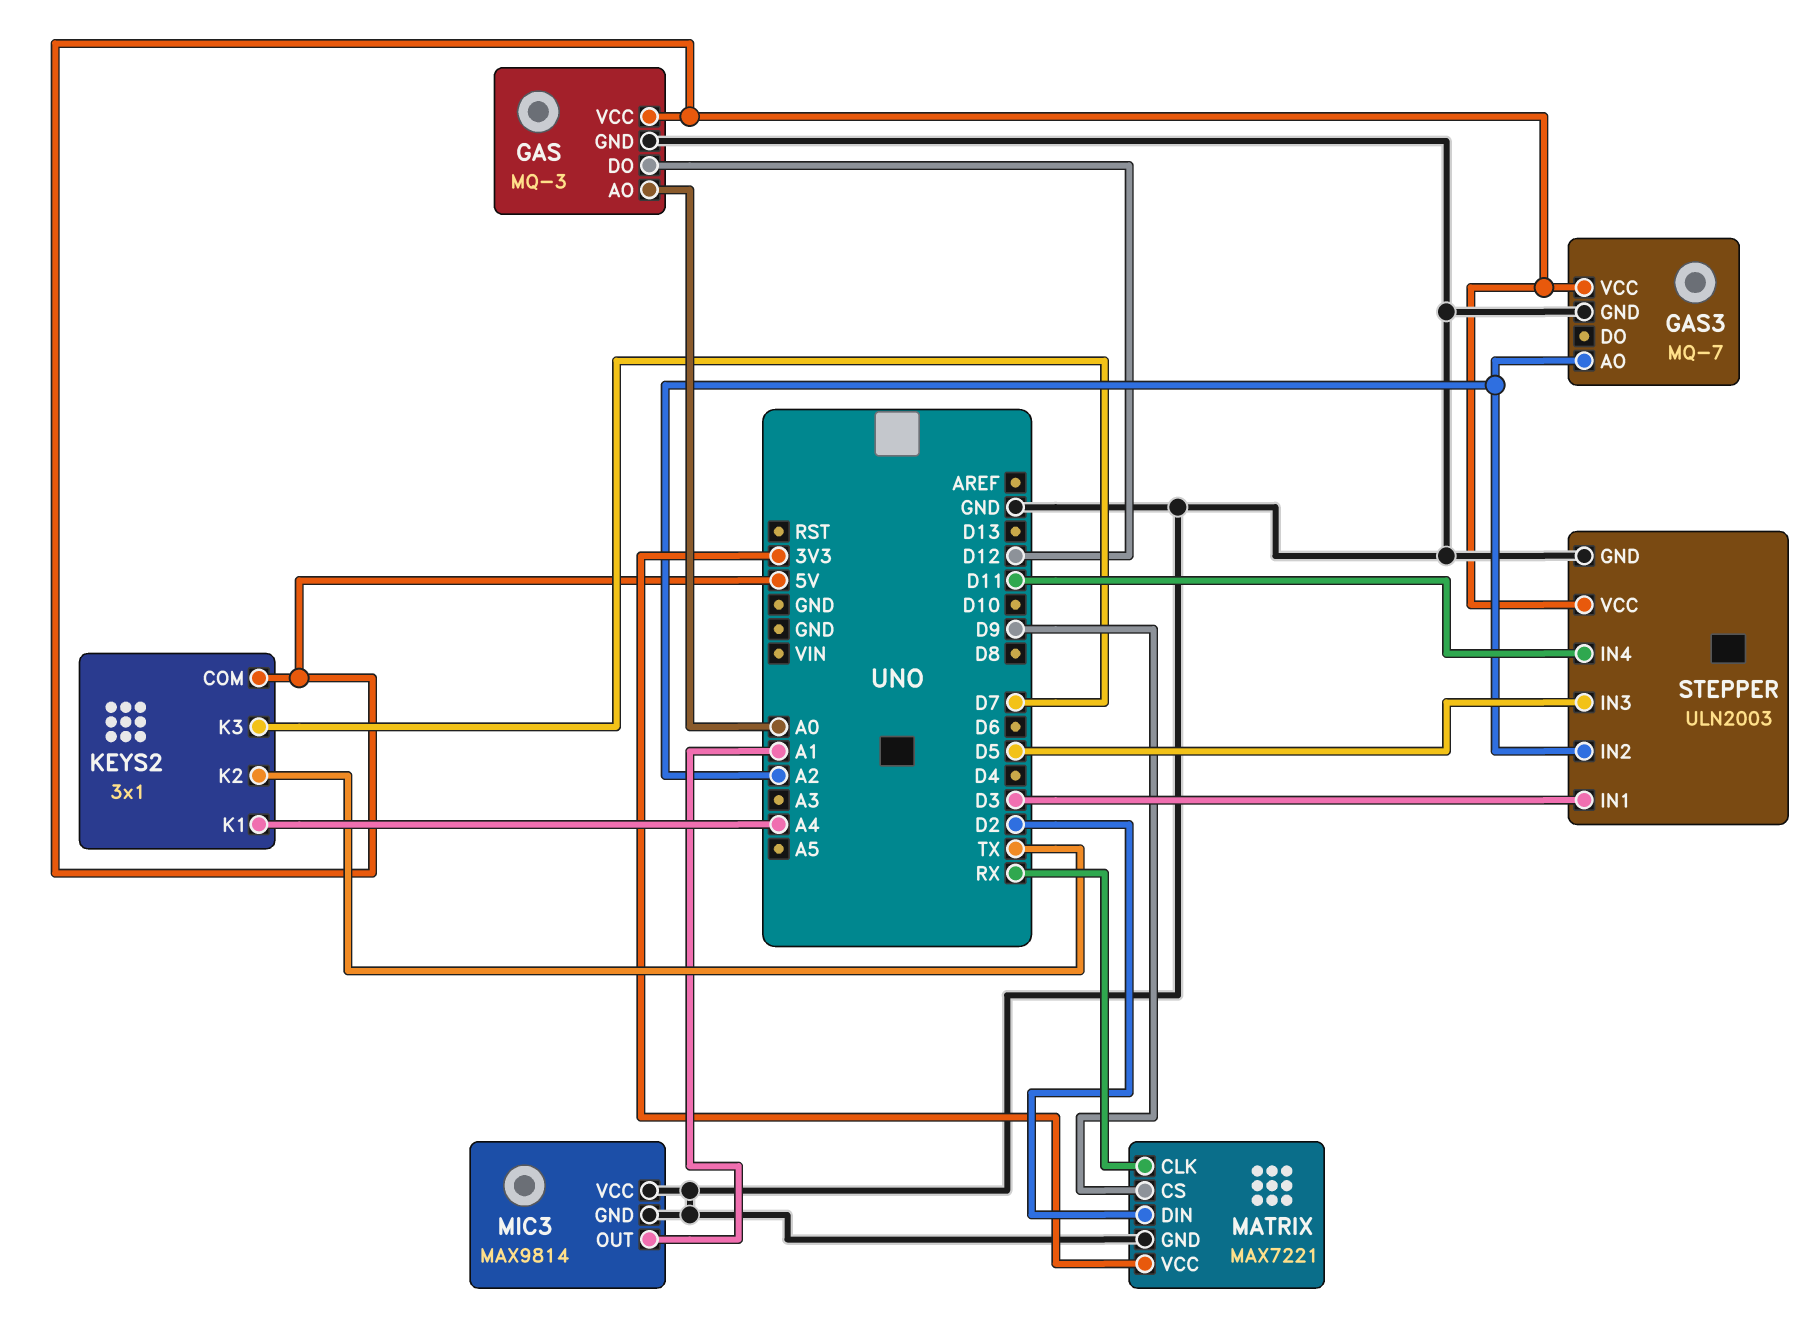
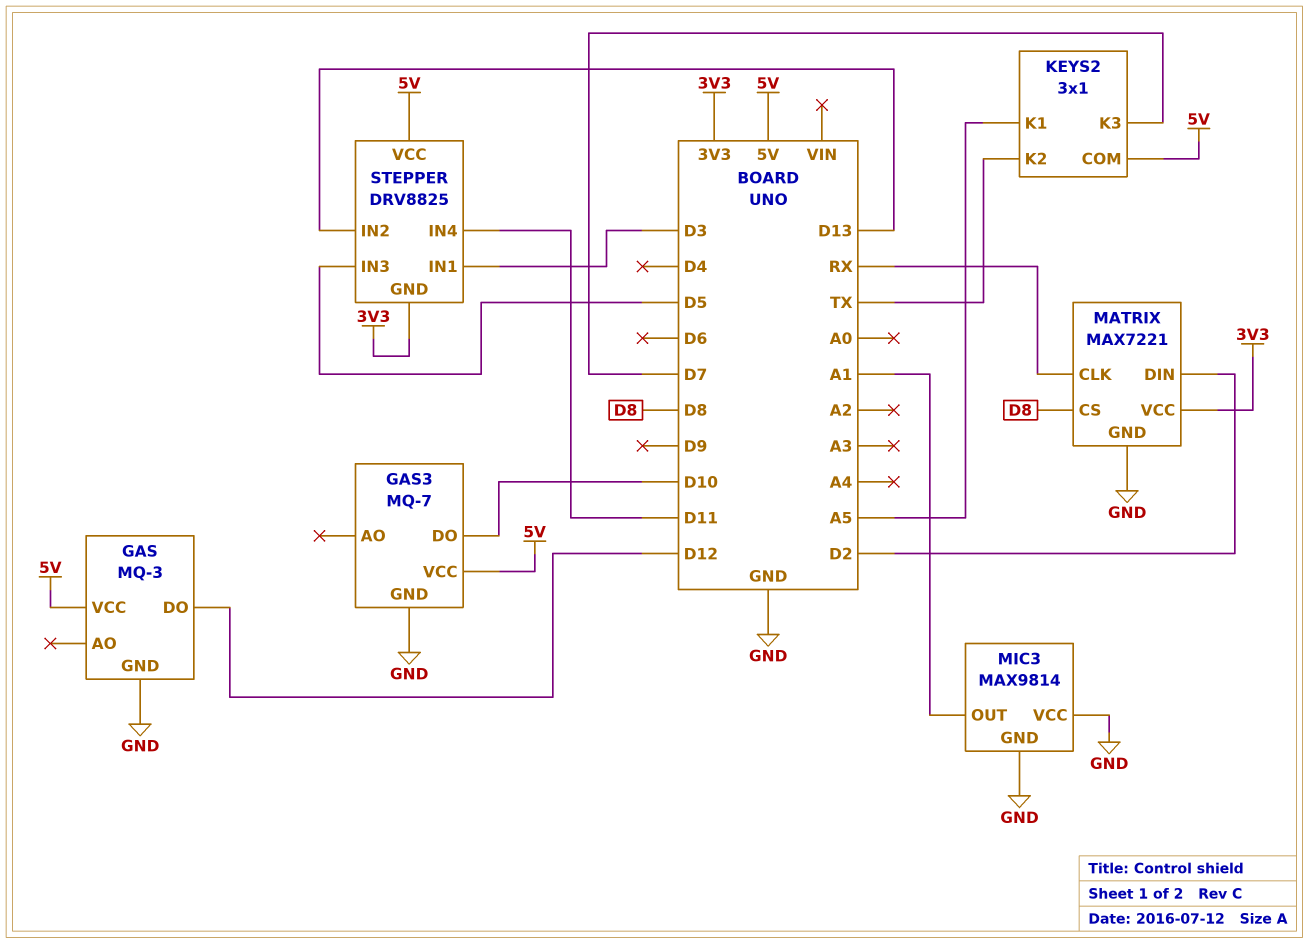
GAS pin AO: A0 -> none
GAS3 pin AO: A2 -> none
GAS3 pin DO: none -> D10
KEYS2 pin K1: A4 -> A5
MATRIX pin CS: D9 -> D8
STEPPER: ULN2003 -> DRV8825
STEPPER pin GND: GND -> 3V3
STEPPER pin IN2: A2 -> D13

